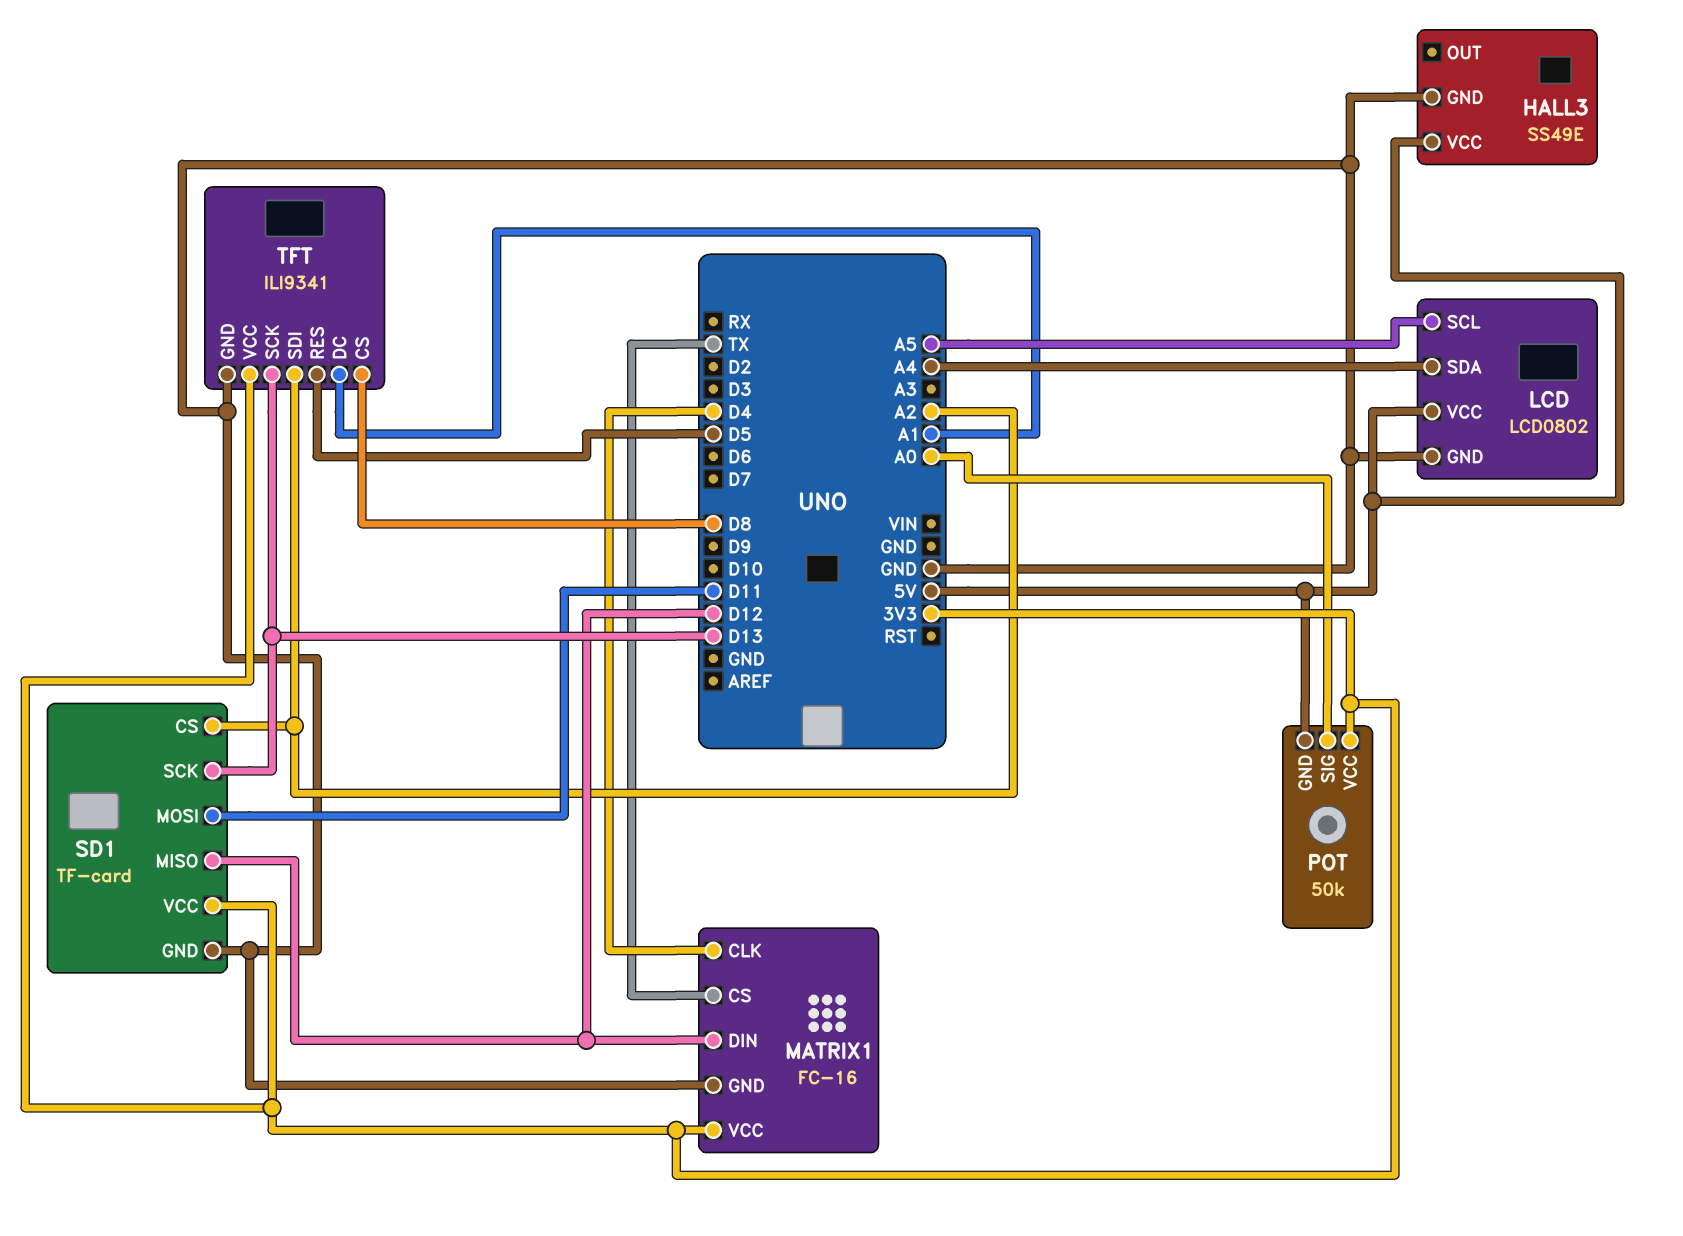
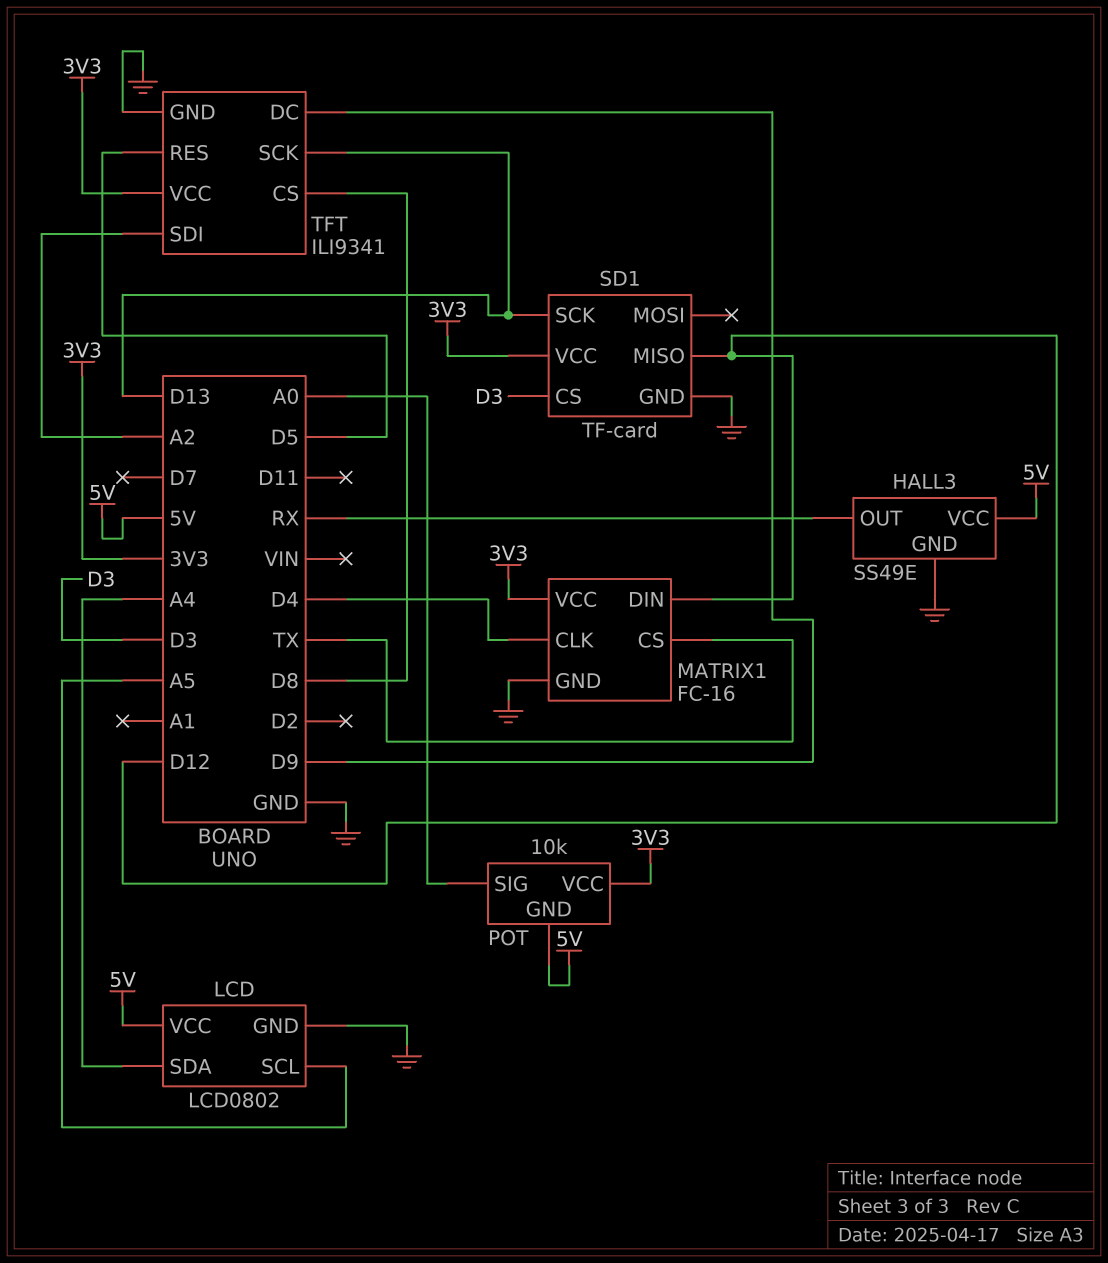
HALL3 pin OUT: none -> RX
POT: 50k -> 10k
SD1 pin CS: A2 -> D3
SD1 pin MOSI: D11 -> none
TFT pin DC: A1 -> D9

